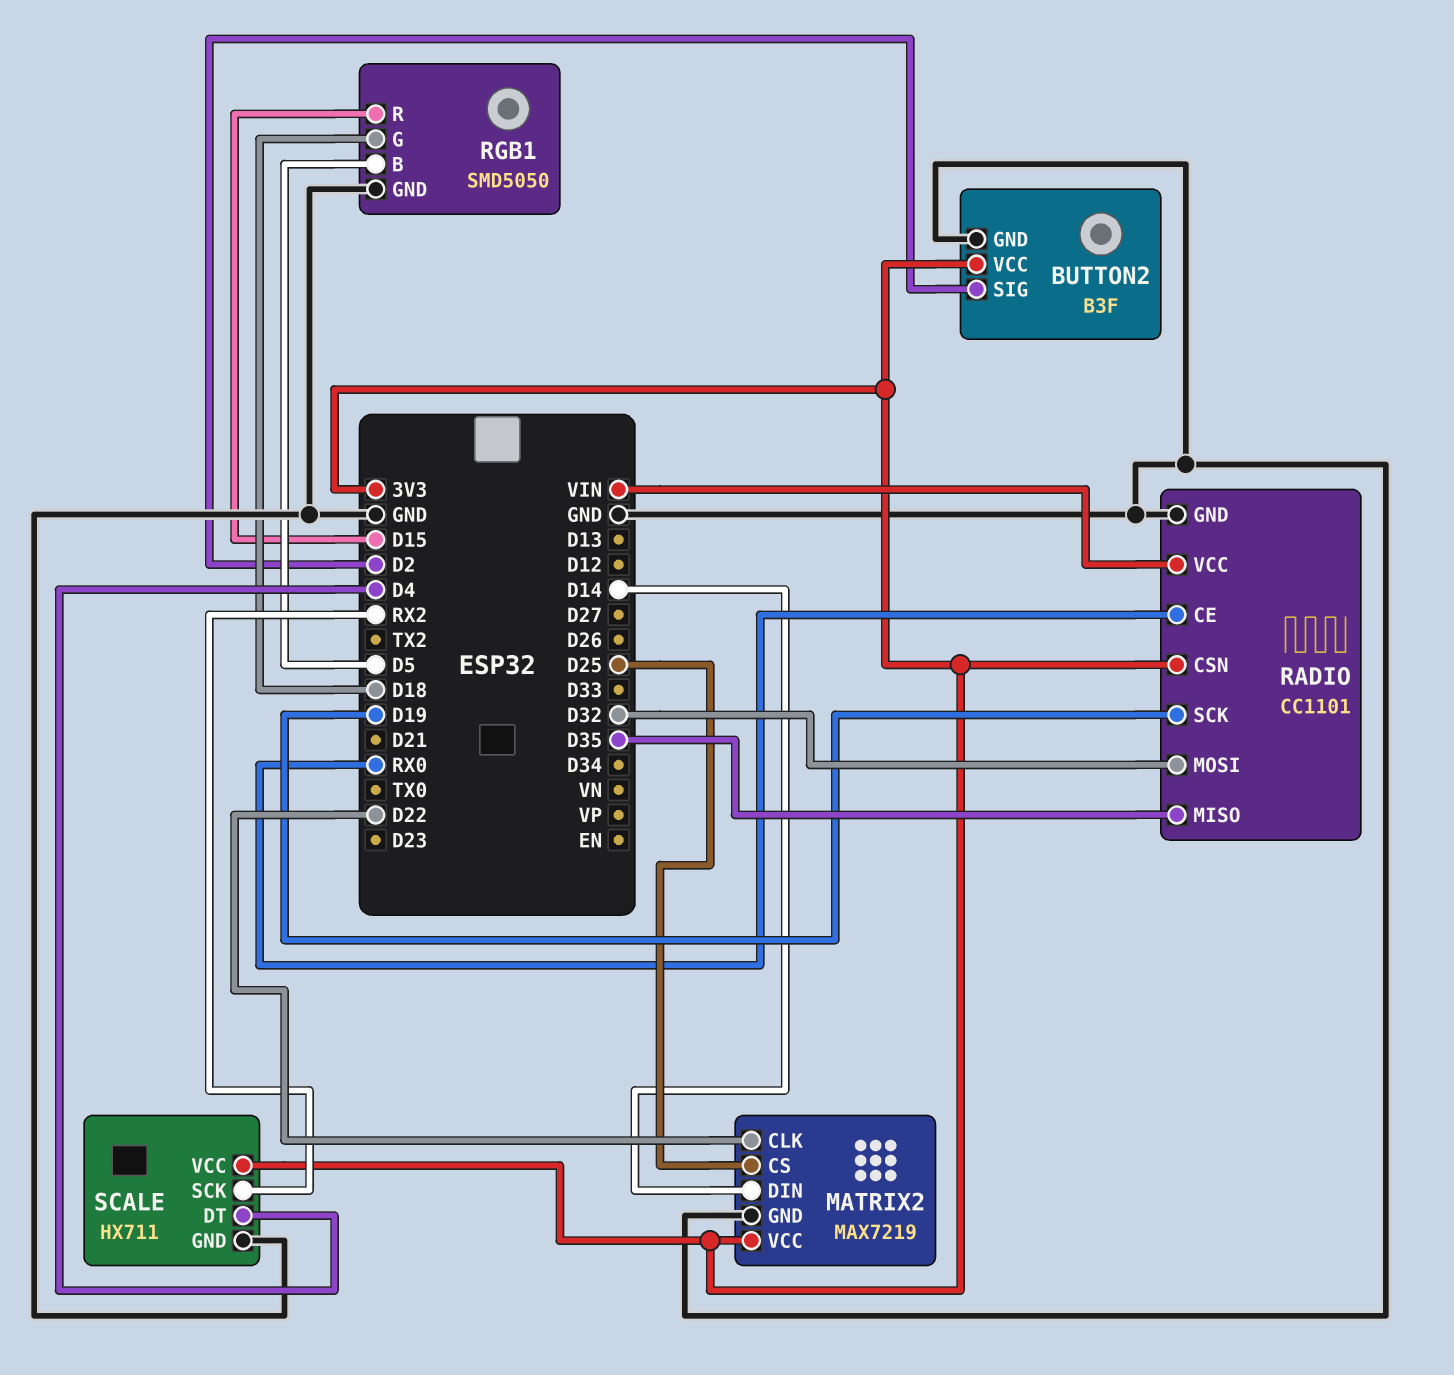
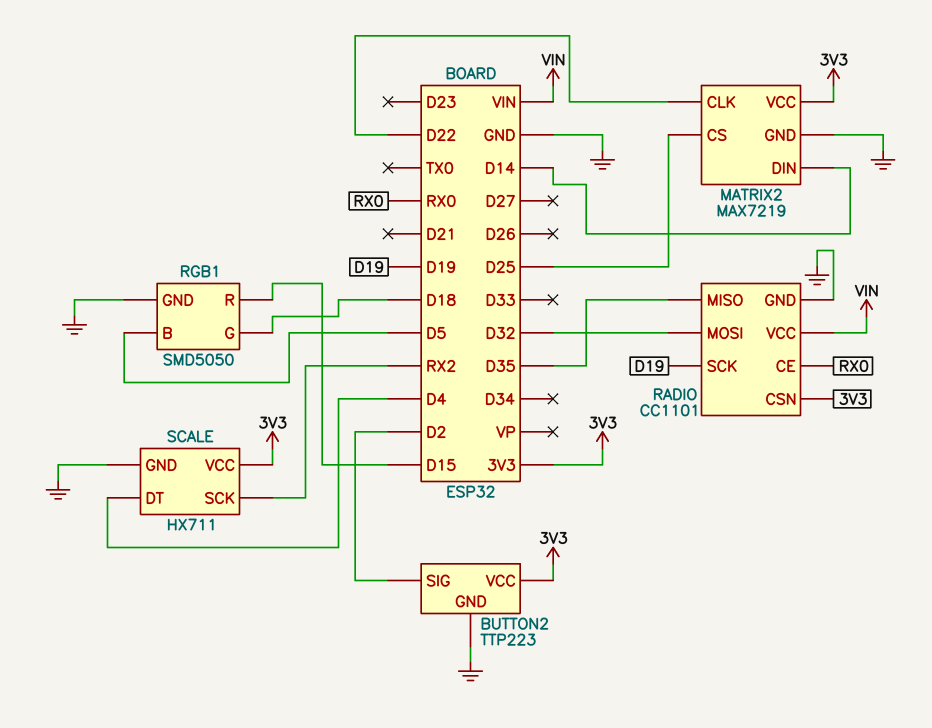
BUTTON2: B3F -> TTP223

